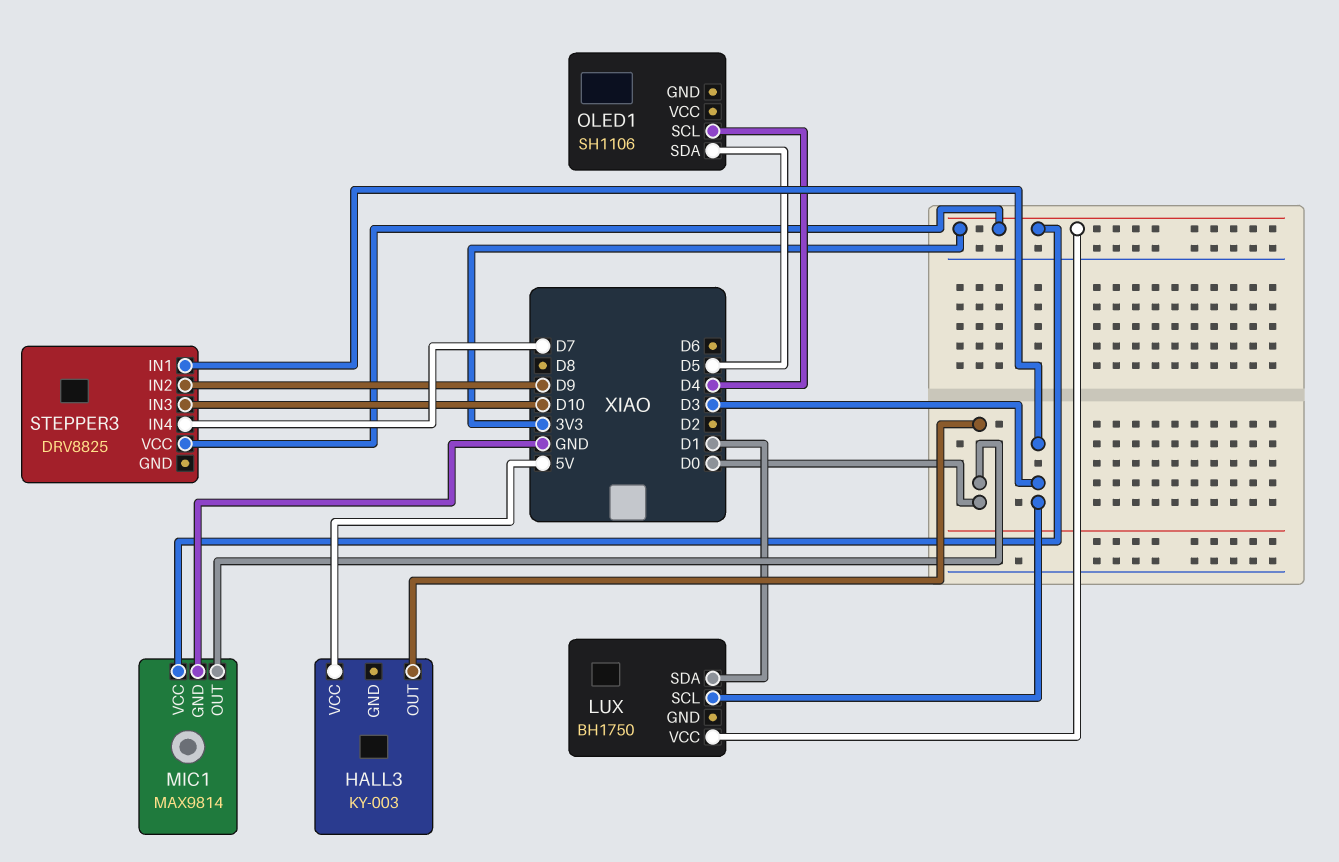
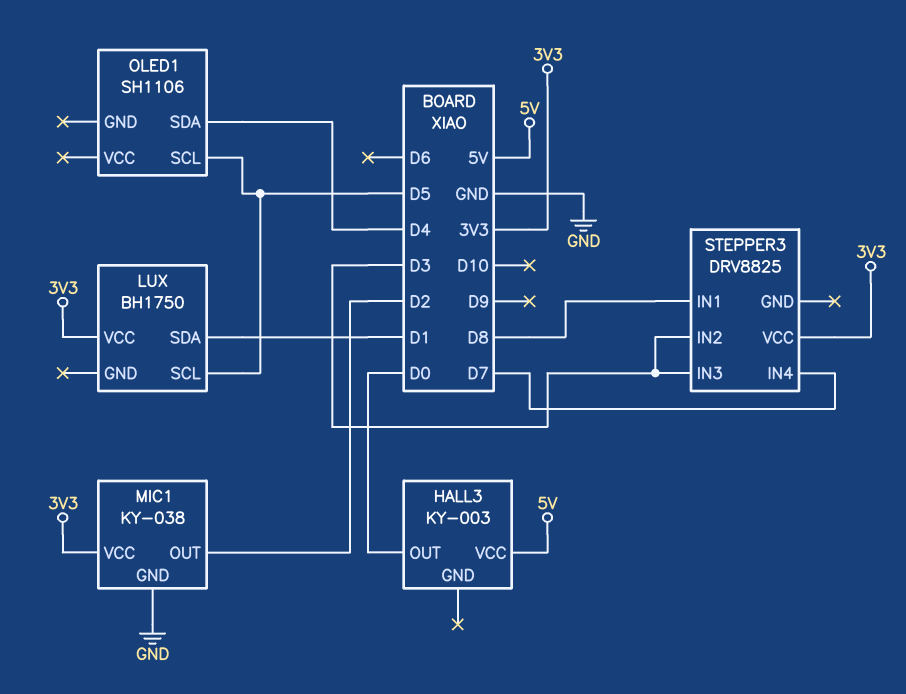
LUX pin SCL: D3 -> D5
MIC1: MAX9814 -> KY-038
MIC1 pin OUT: D0 -> D2
OLED1 pin SCL: D4 -> D5
OLED1 pin SDA: D5 -> D4
STEPPER3 pin IN1: D3 -> D8
STEPPER3 pin IN2: D9 -> D3
STEPPER3 pin IN3: D10 -> D3

